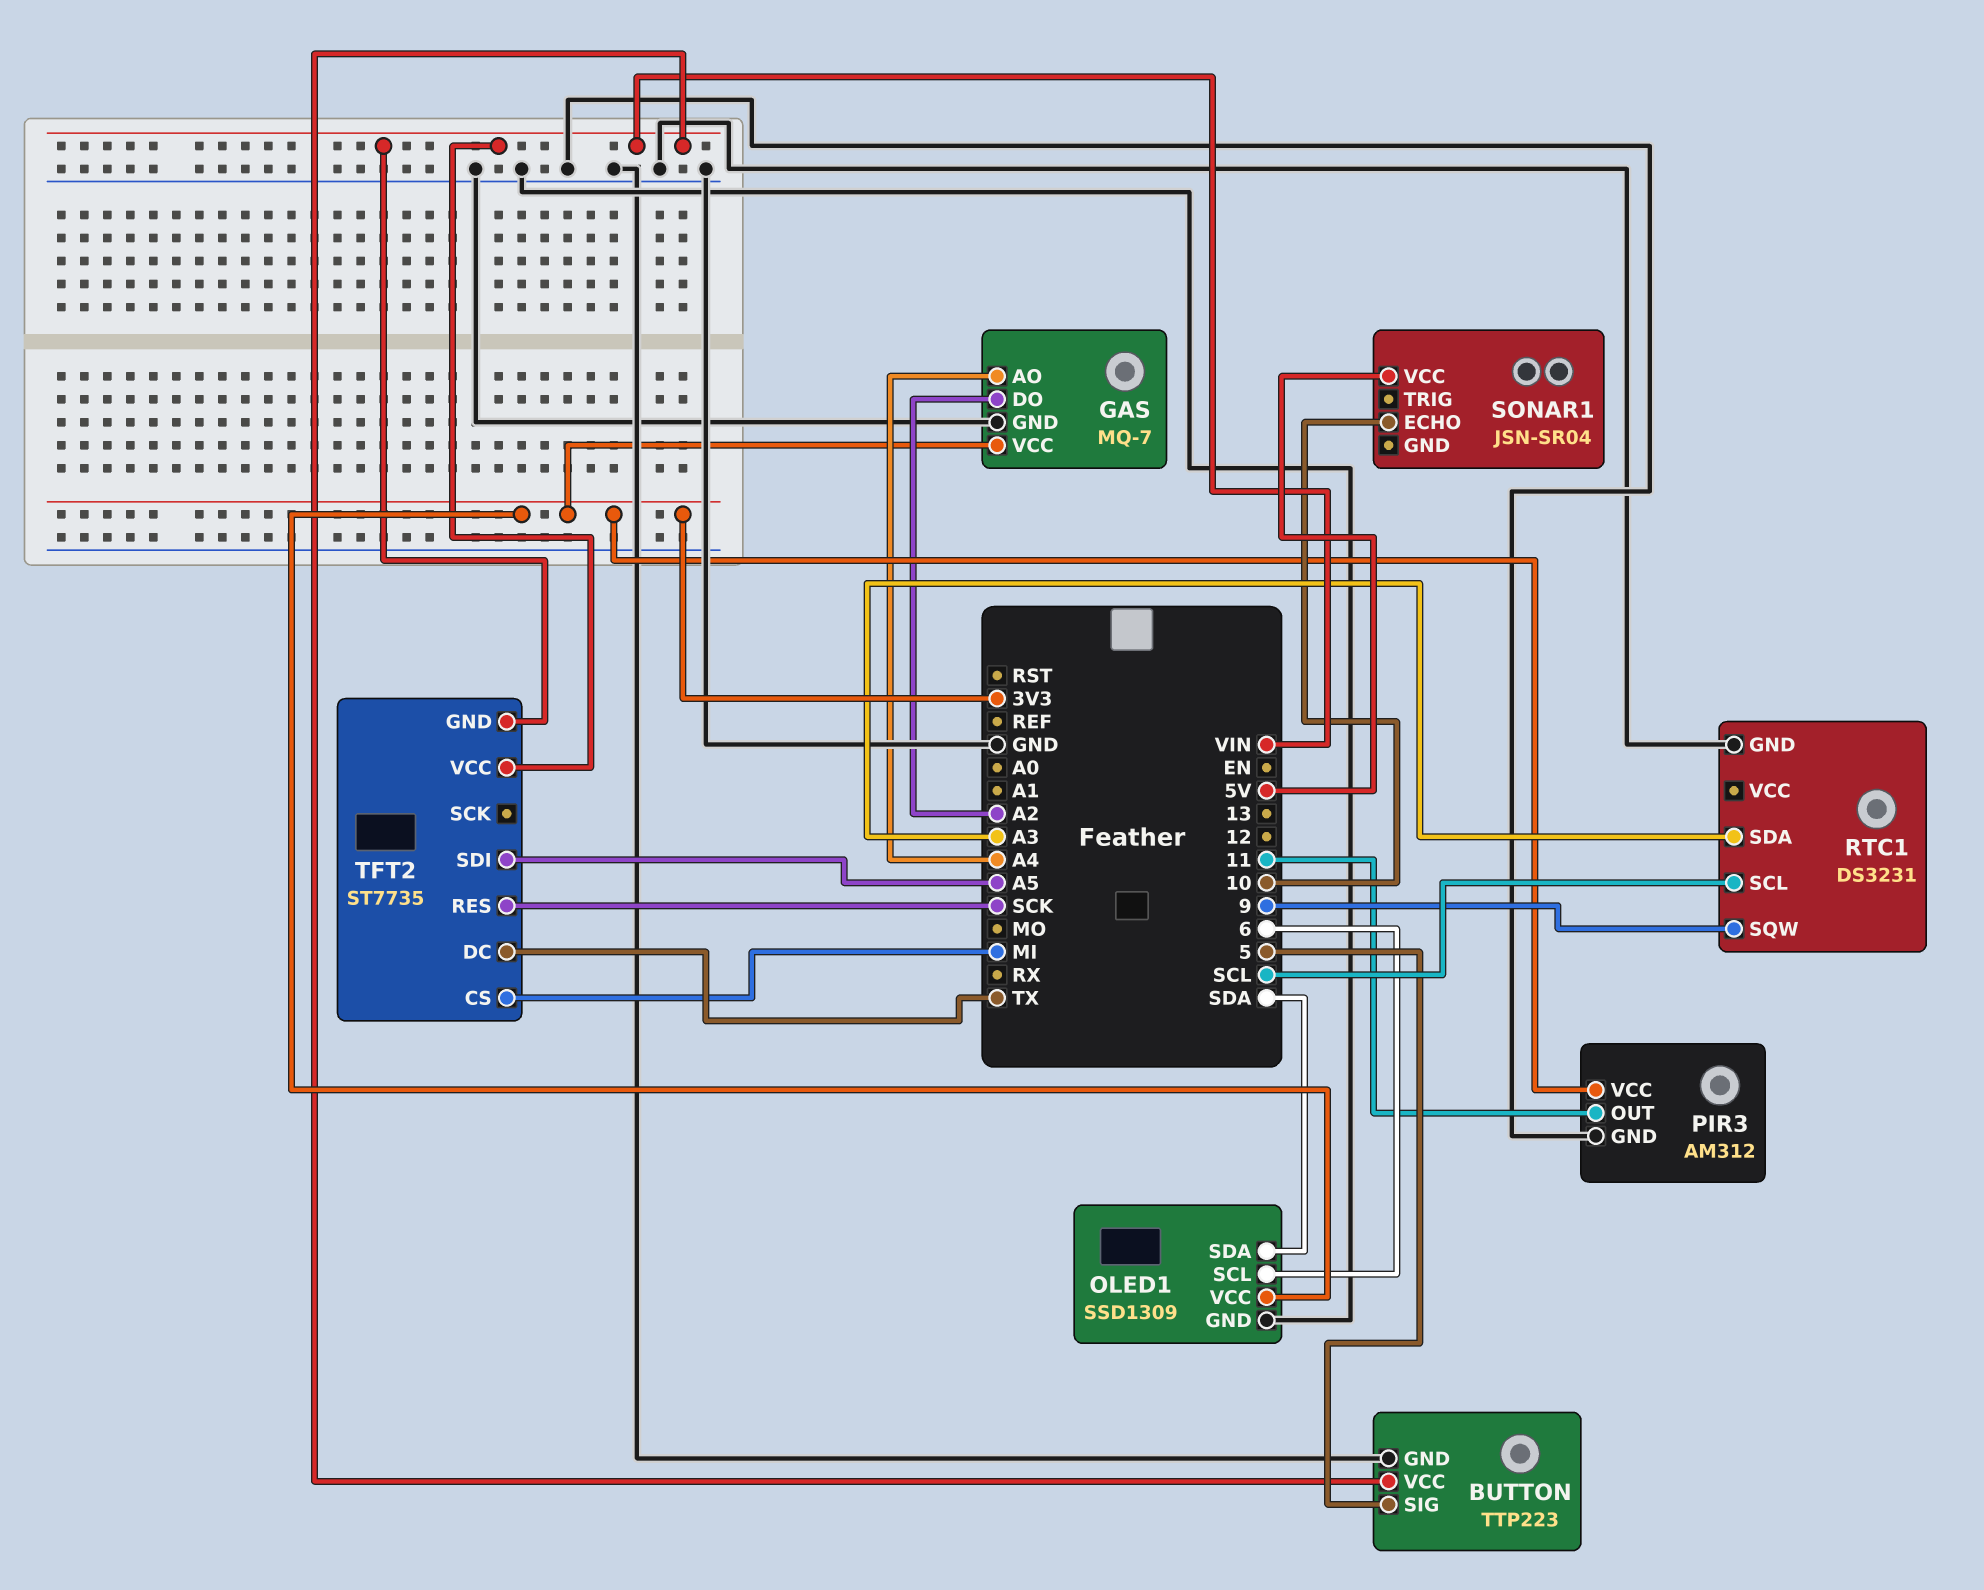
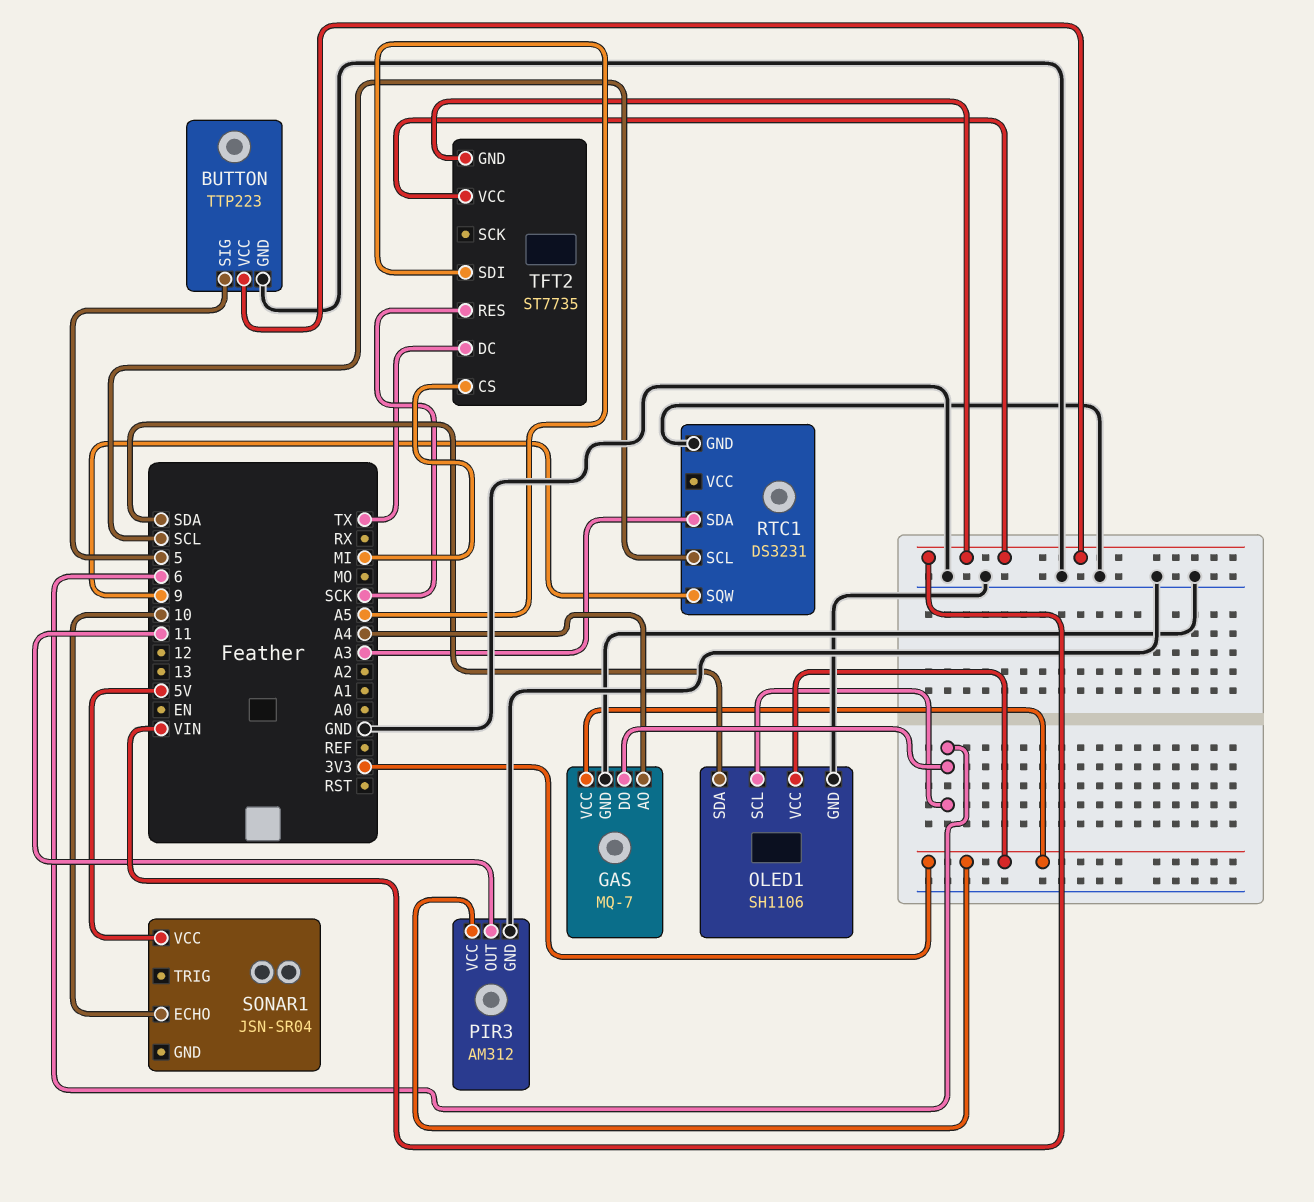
GAS pin DO: A2 -> 6
OLED1: SSD1309 -> SH1106

